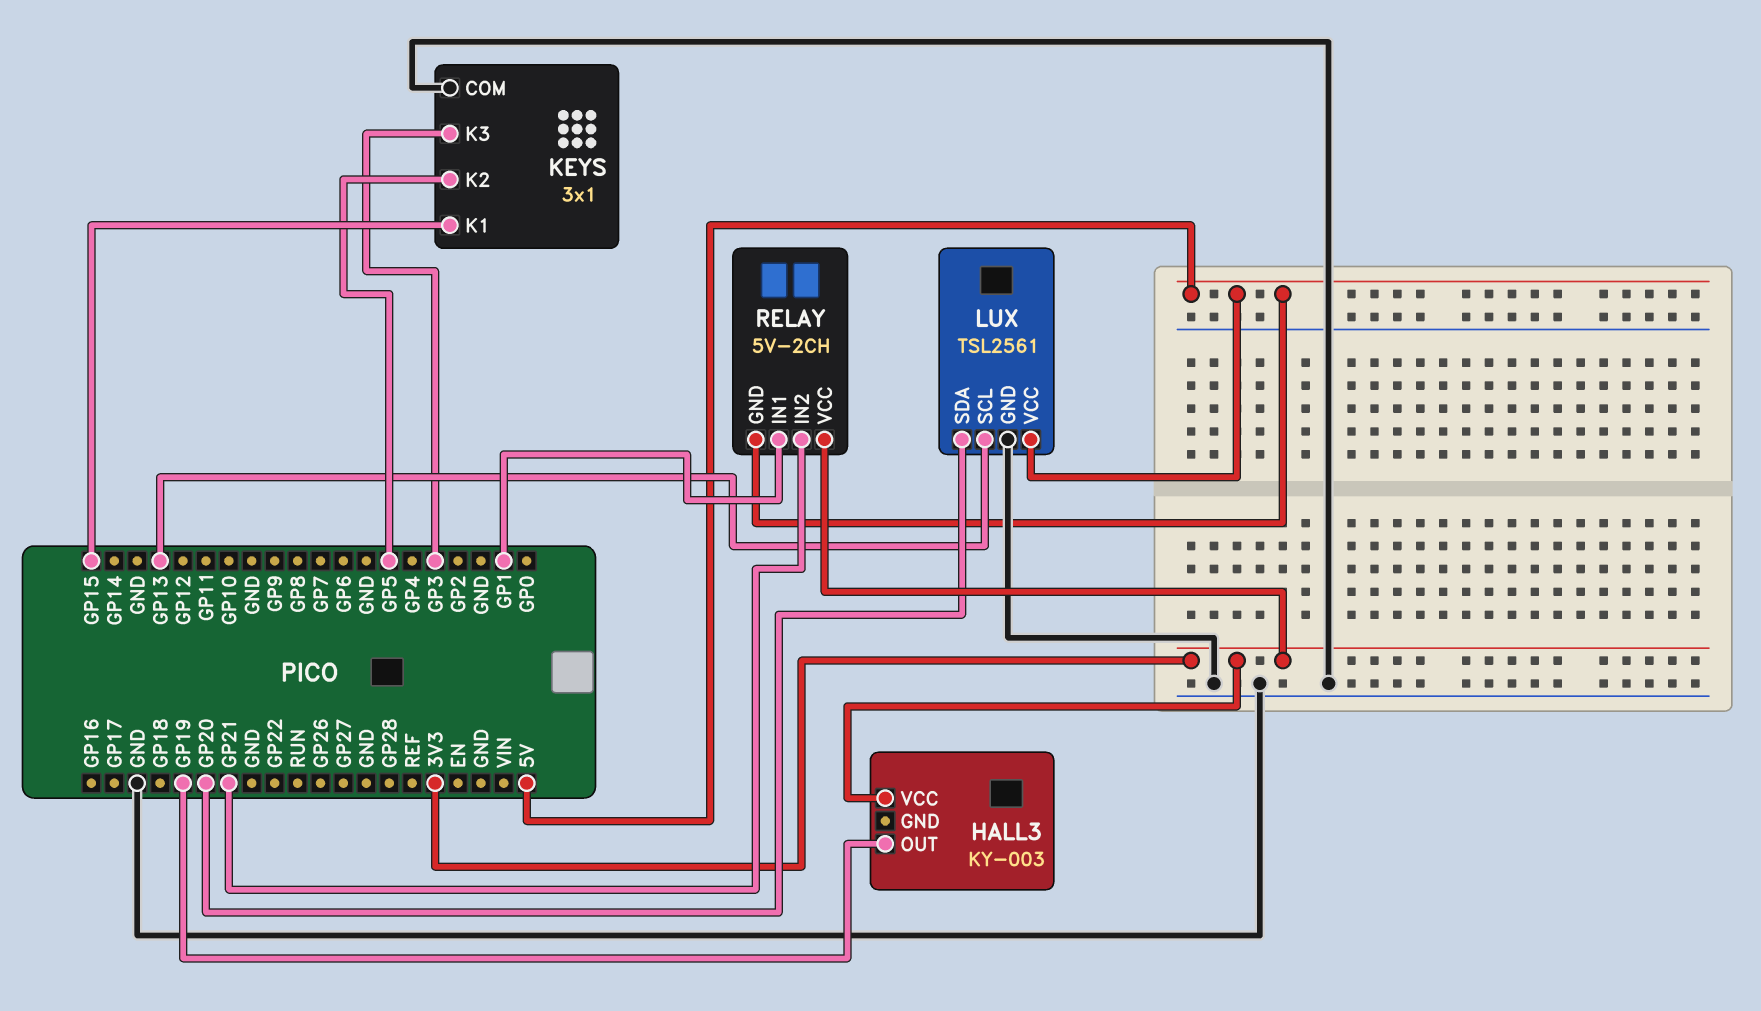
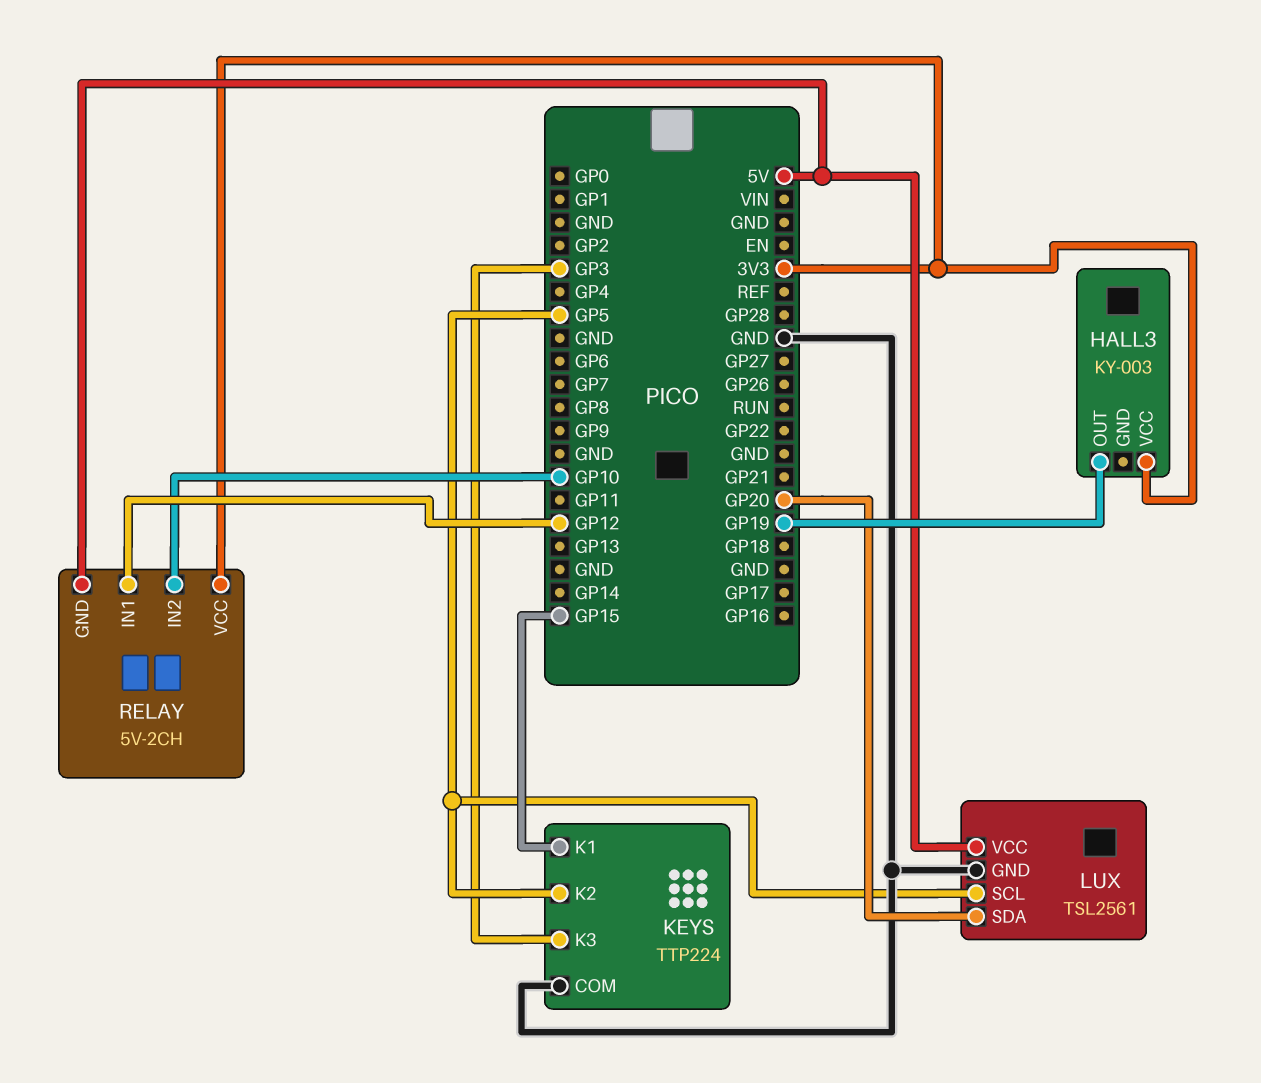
KEYS: 3x1 -> TTP224
LUX pin SCL: GP13 -> GP5
RELAY pin IN1: GP1 -> GP12
RELAY pin IN2: GP21 -> GP10

